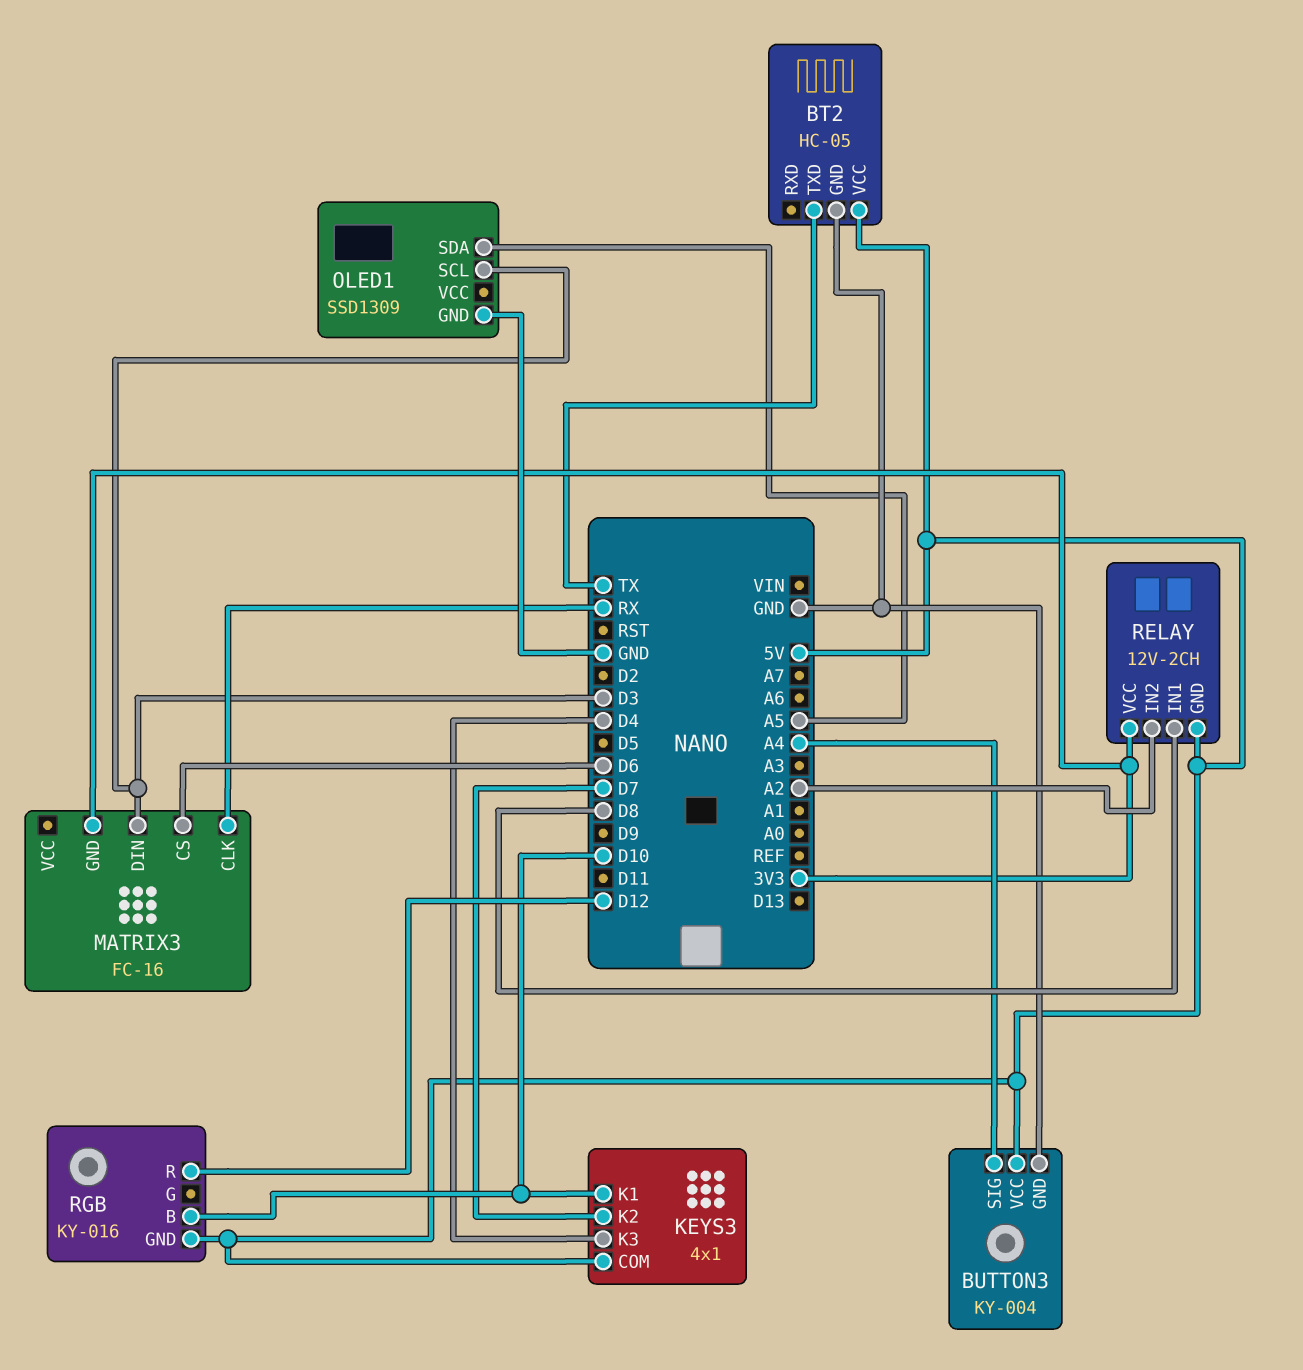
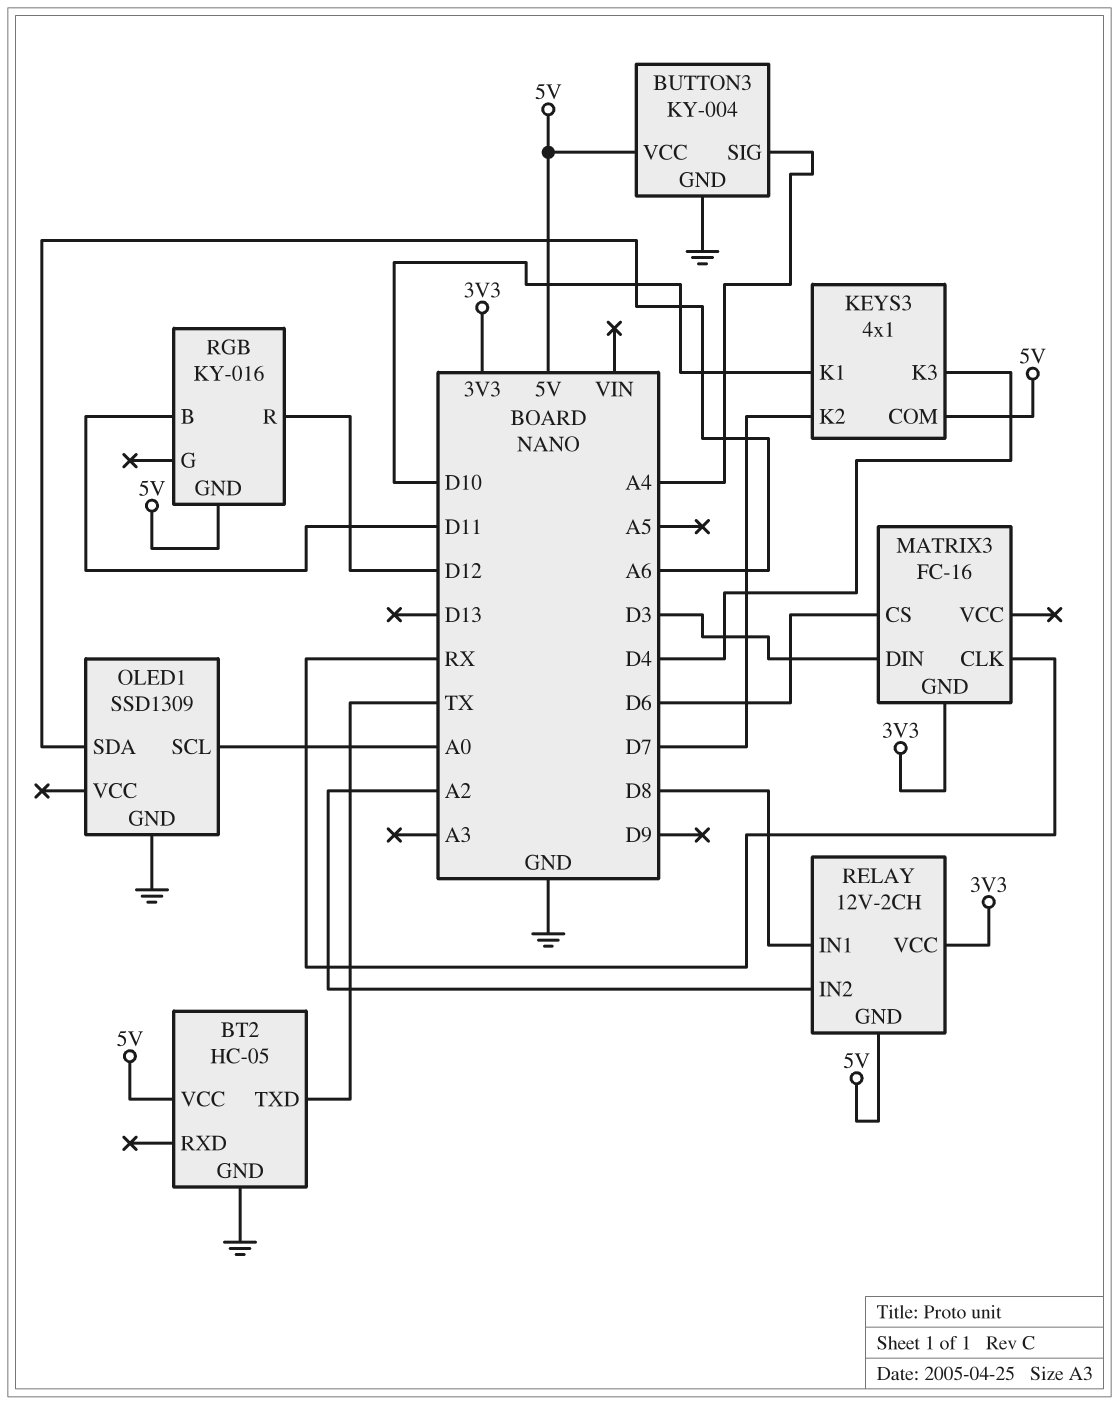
OLED1 pin SCL: D3 -> A0
OLED1 pin SDA: A5 -> A6
RGB pin B: D10 -> D11

